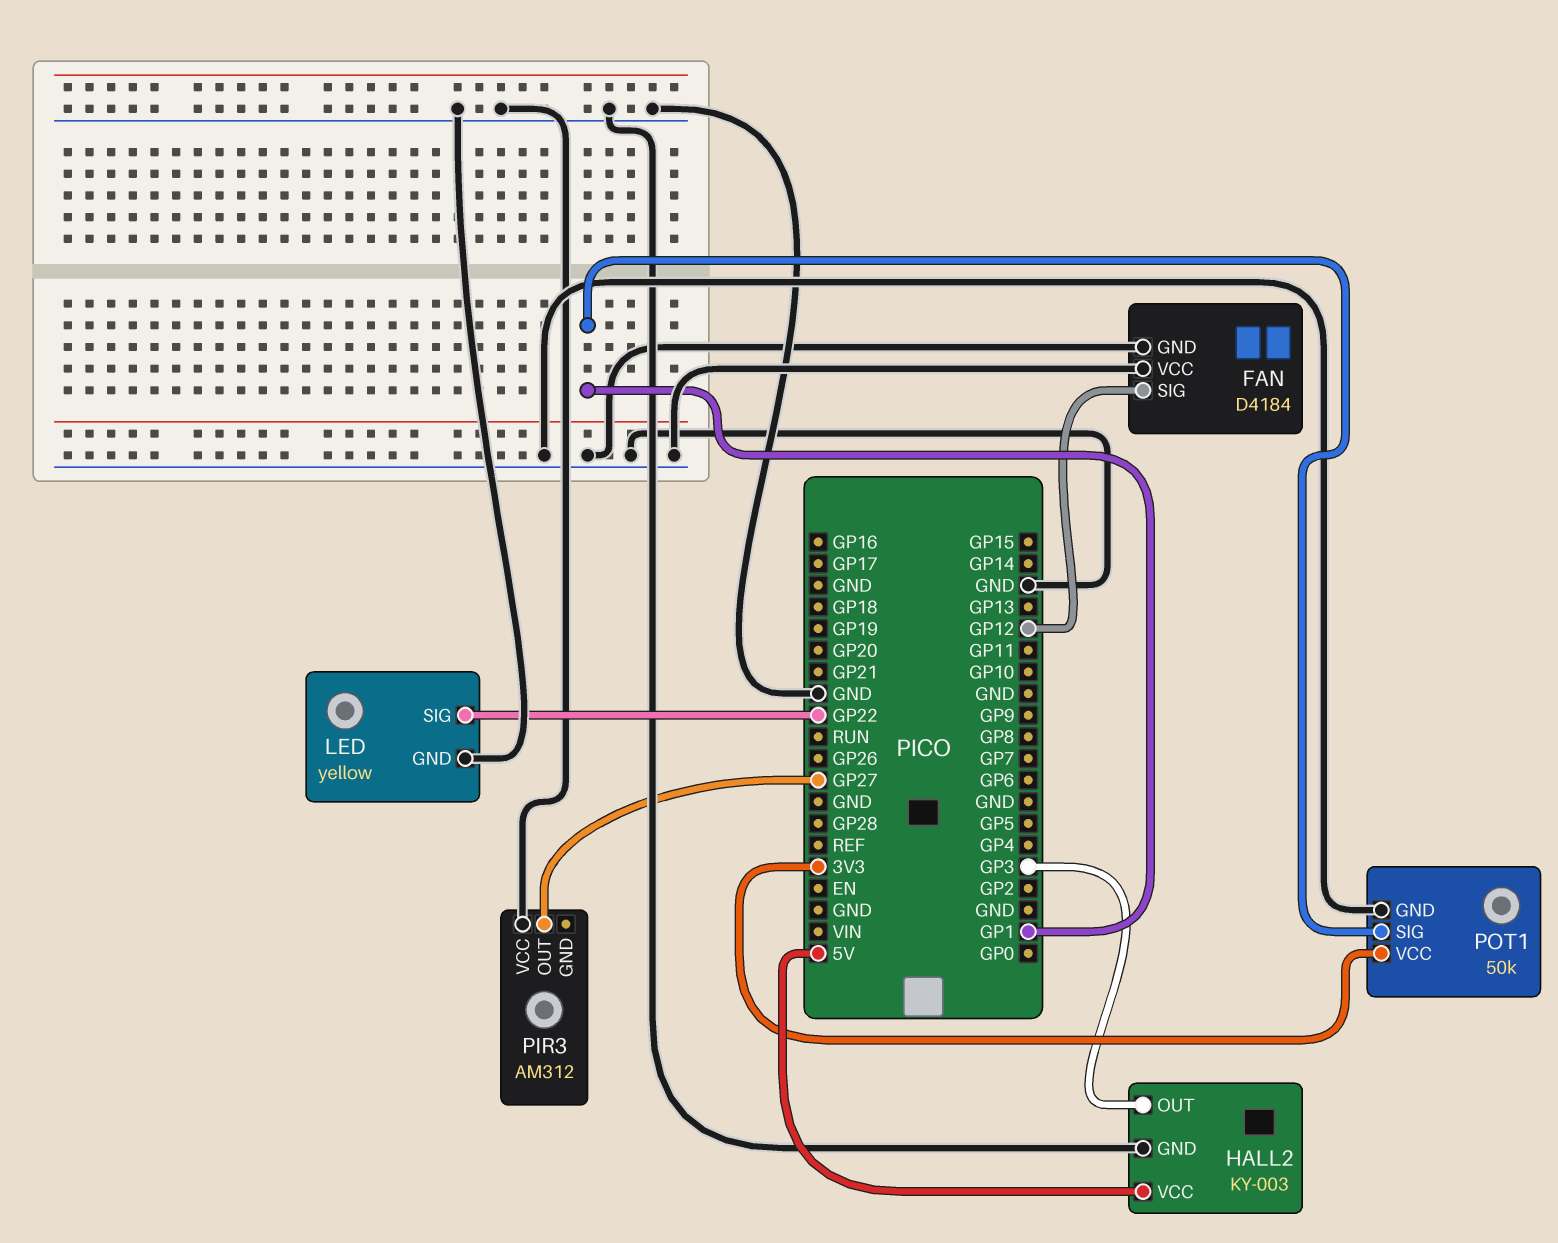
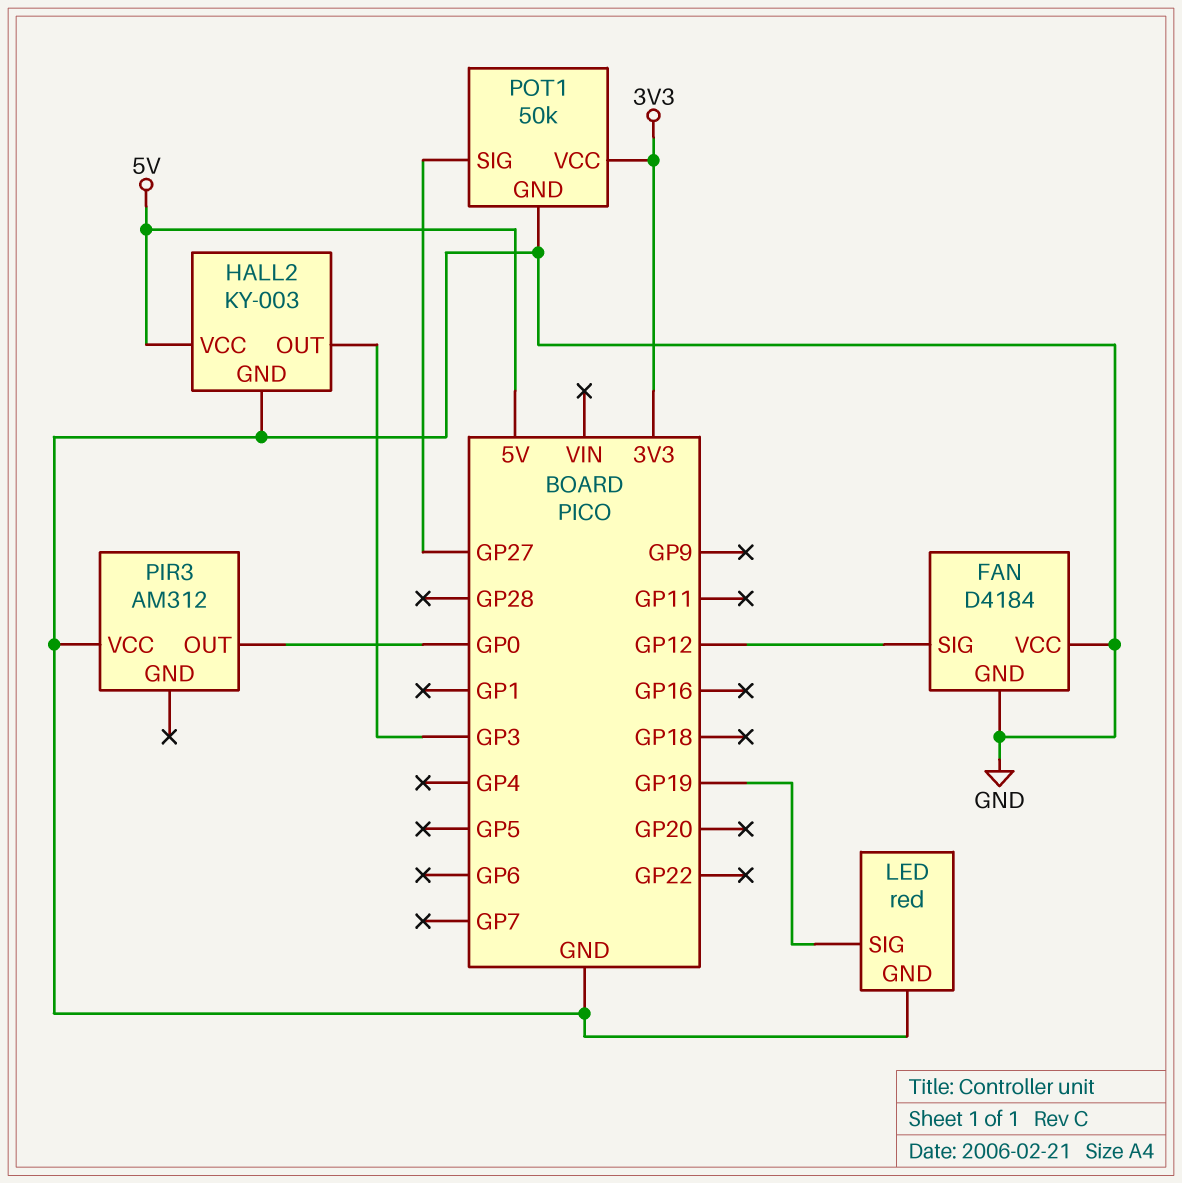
LED: yellow -> red
LED pin SIG: GP22 -> GP19
PIR3 pin OUT: GP27 -> GP0
POT1 pin SIG: GP1 -> GP27

